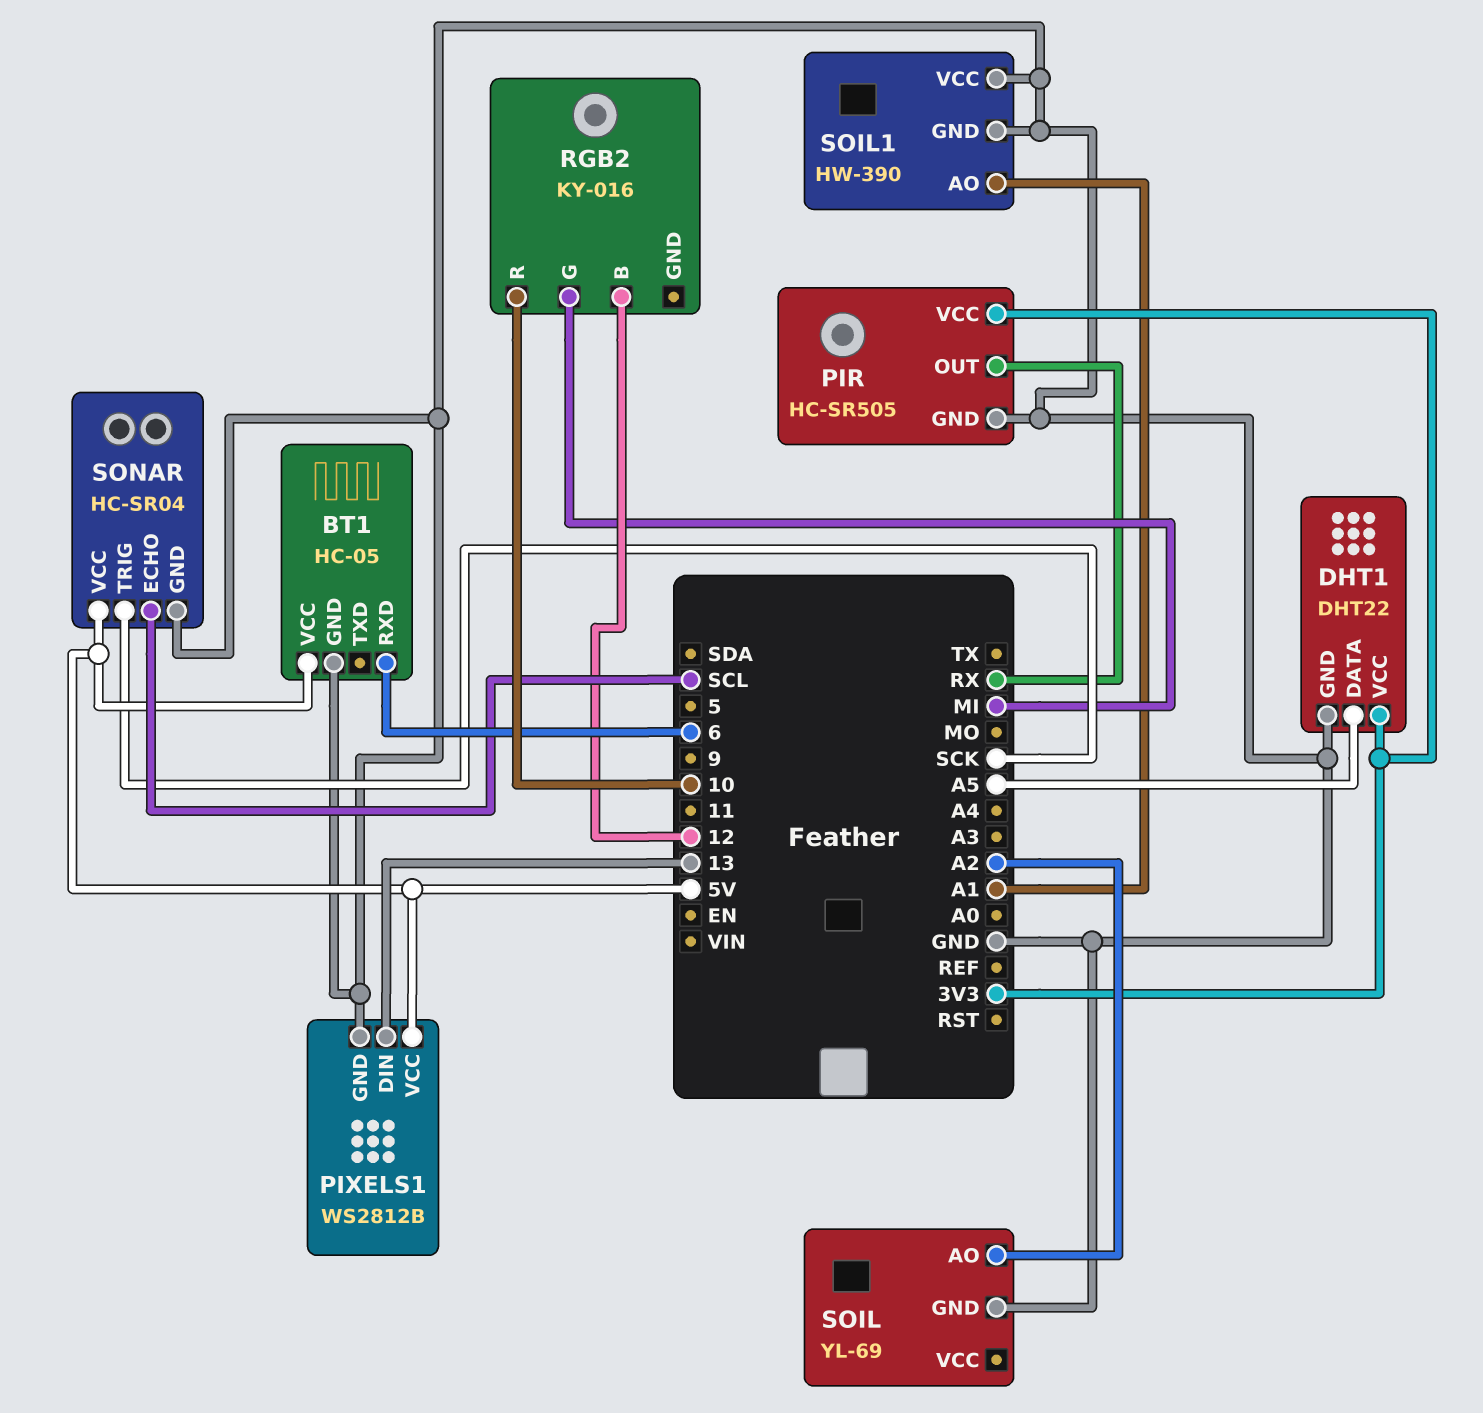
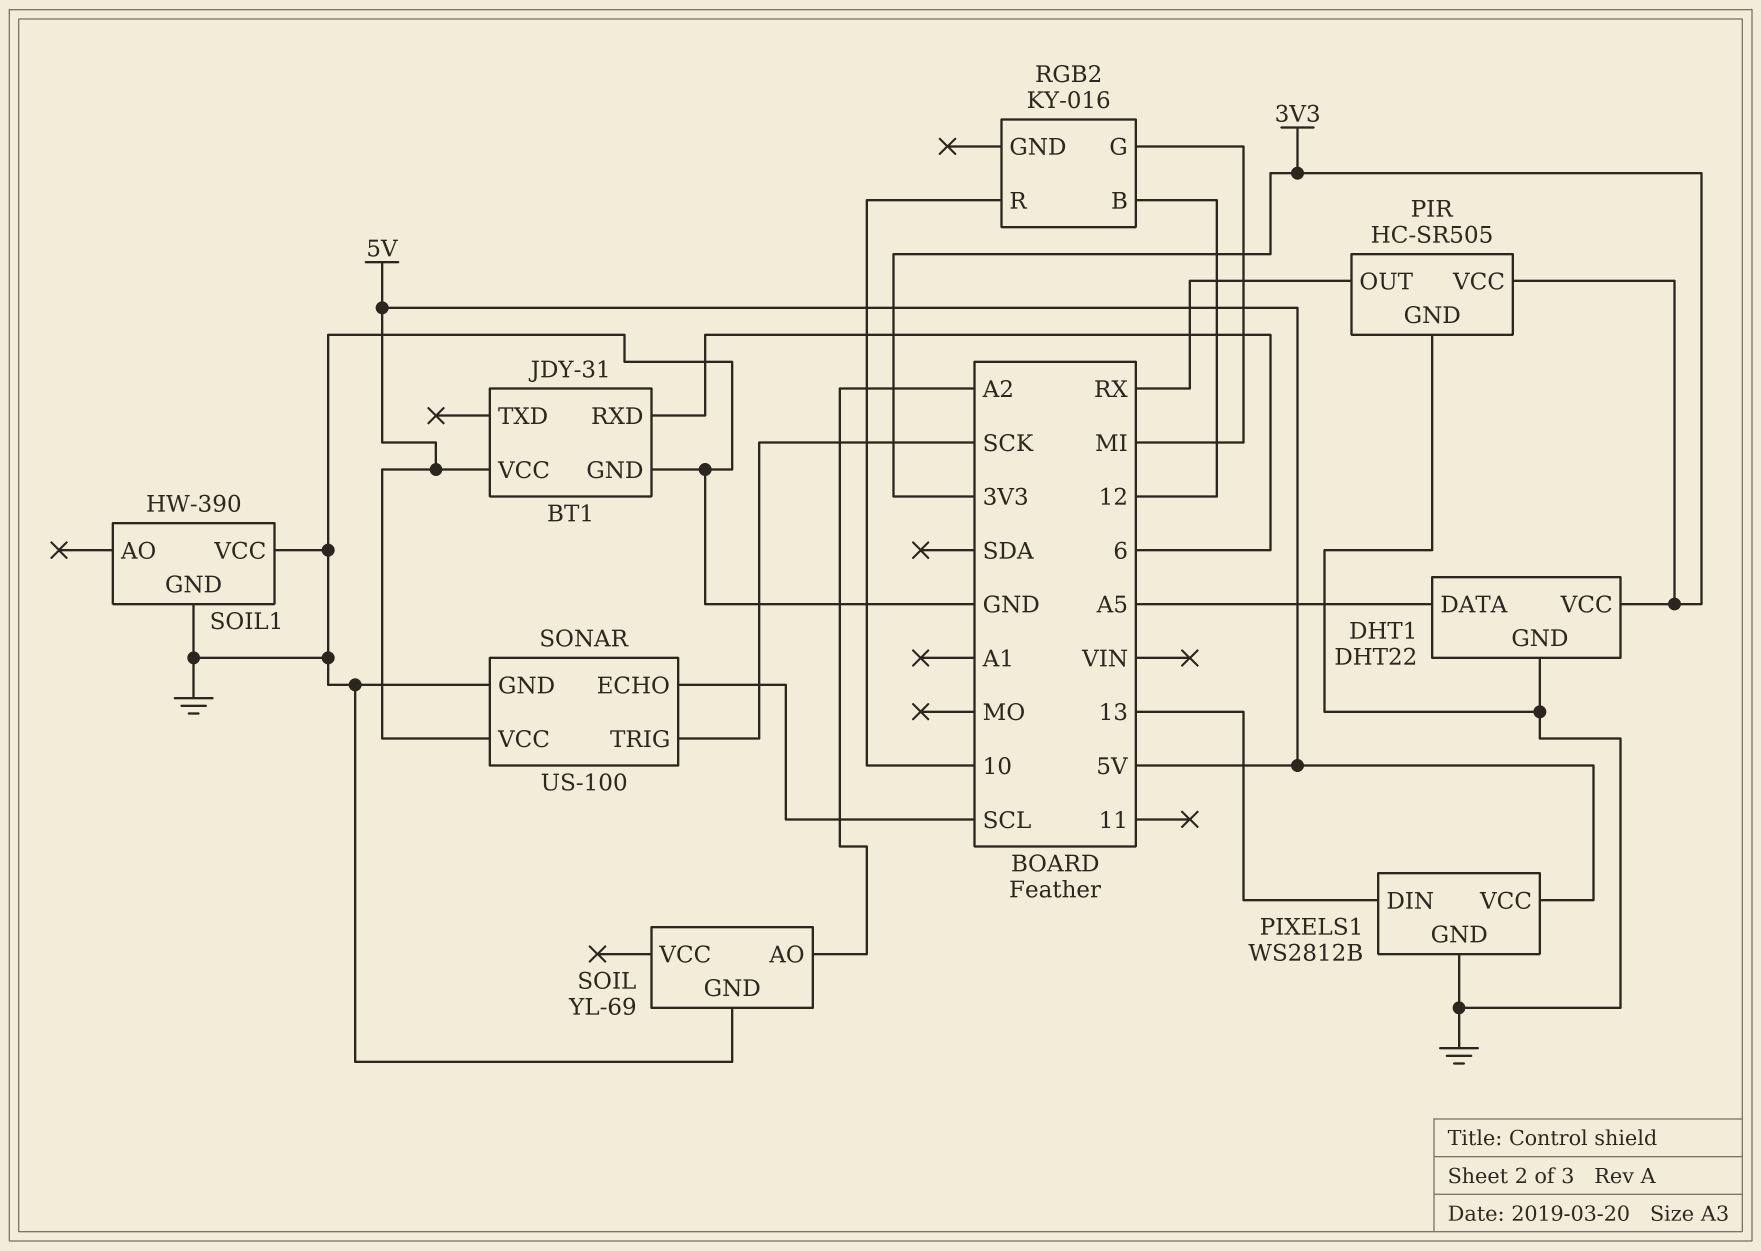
BT1: HC-05 -> JDY-31
SOIL1 pin AO: A1 -> none
SONAR: HC-SR04 -> US-100

